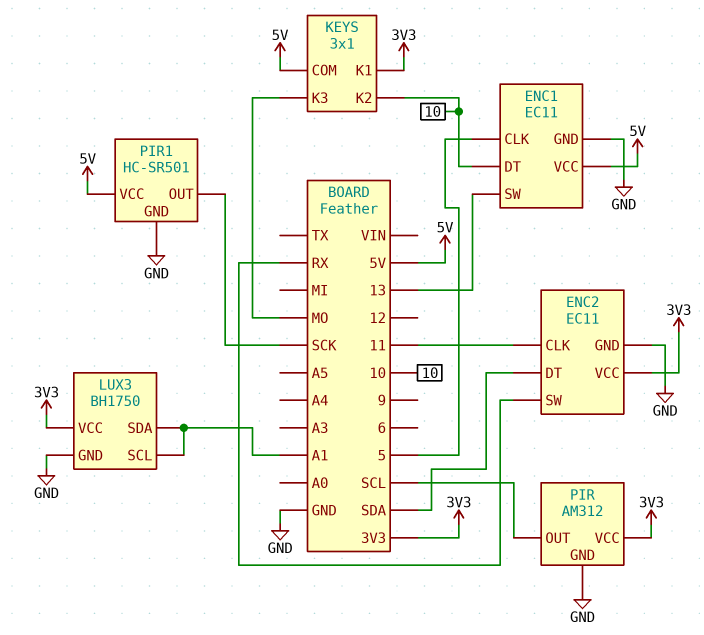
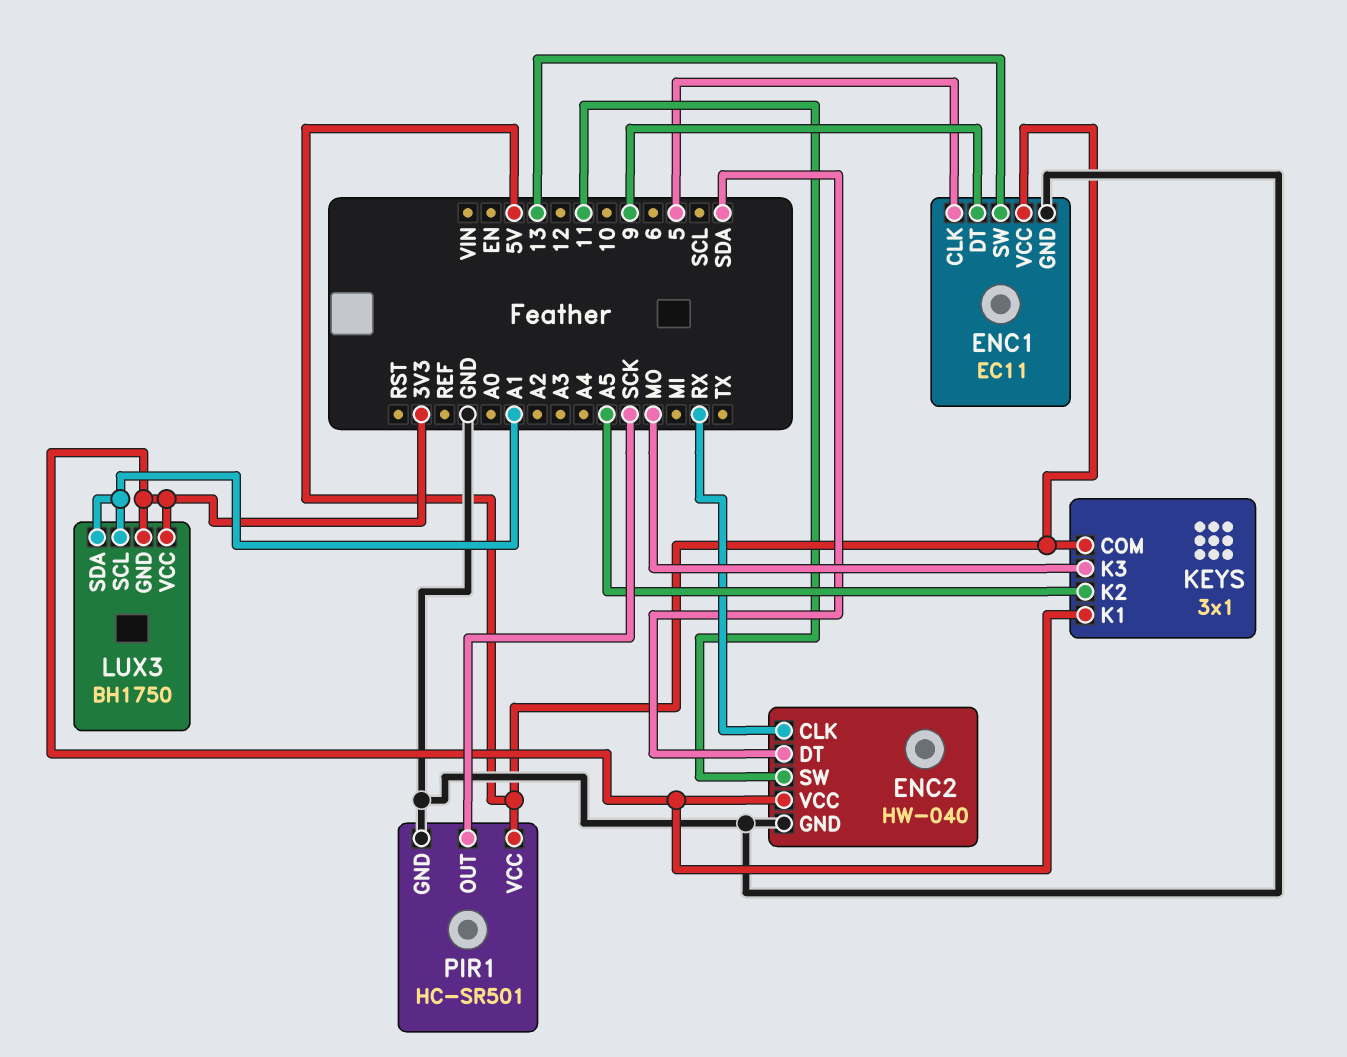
ENC1 pin DT: 10 -> 9
ENC2: EC11 -> HW-040
ENC2 pin CLK: 11 -> RX
ENC2 pin SW: RX -> 11
KEYS pin K2: 10 -> A5
LUX3 pin GND: GND -> 3V3
PIR: AM312 -> none
PIR pin GND: GND -> none
PIR pin OUT: SCL -> none
PIR pin VCC: 3V3 -> none

